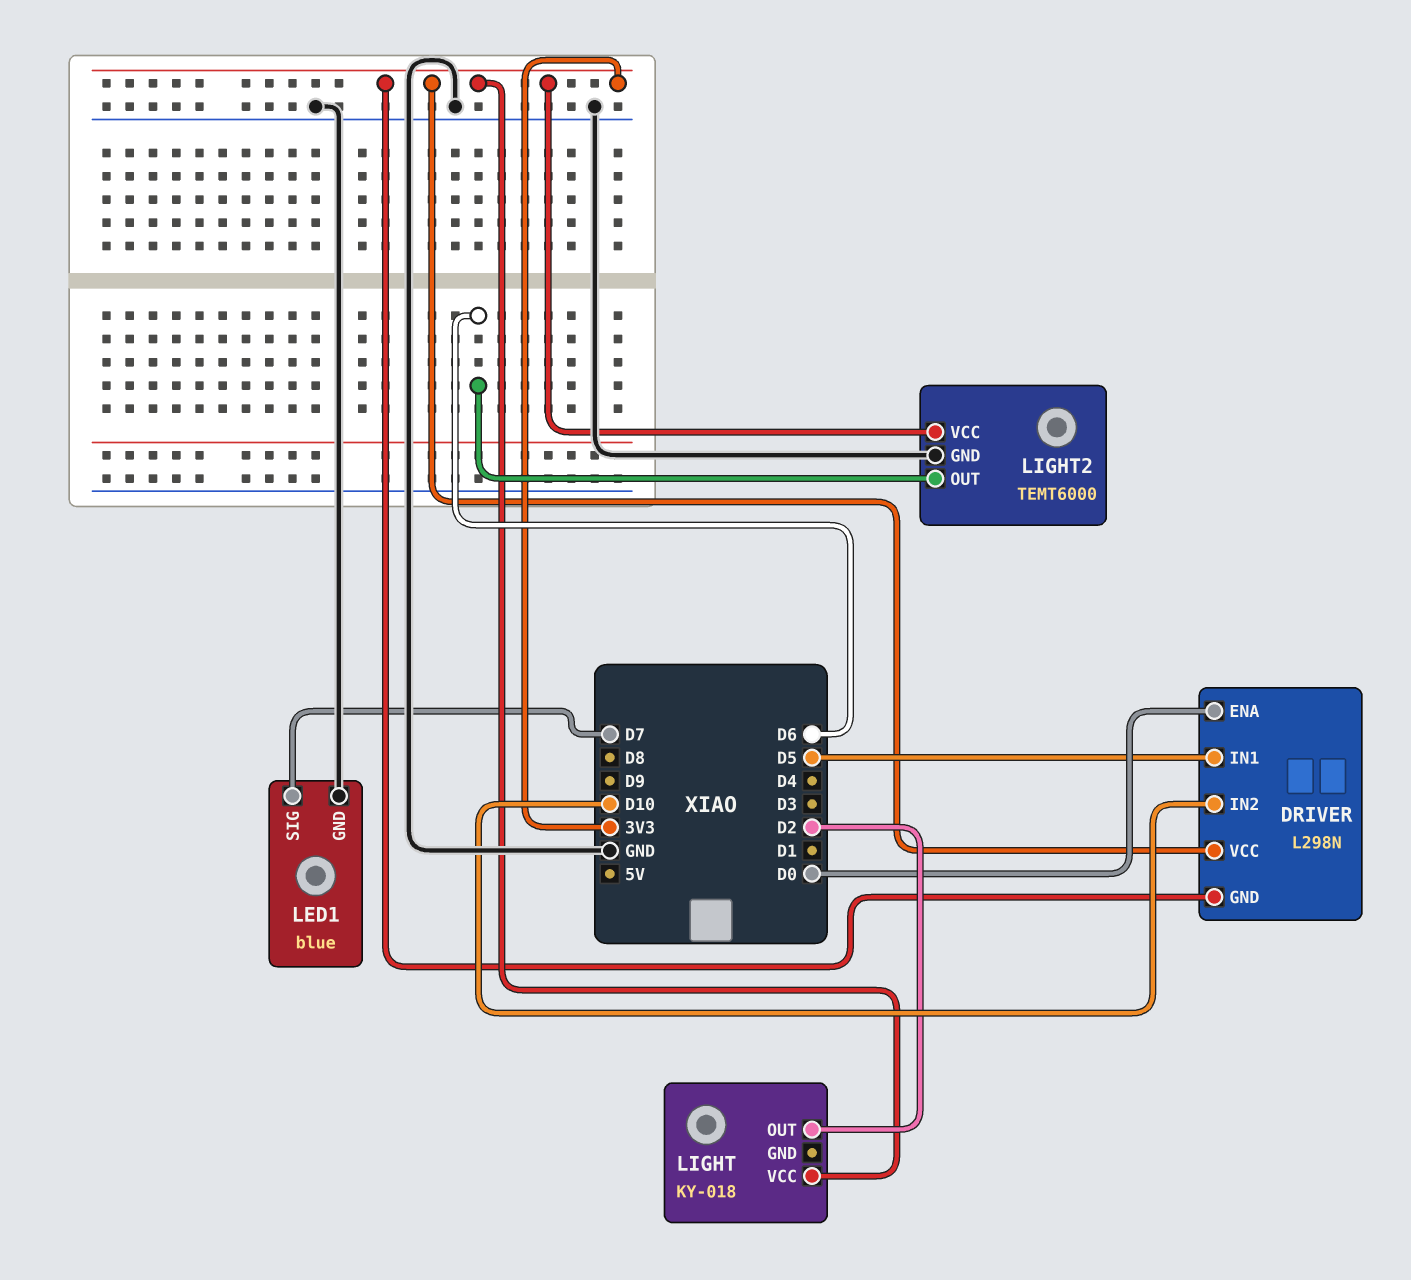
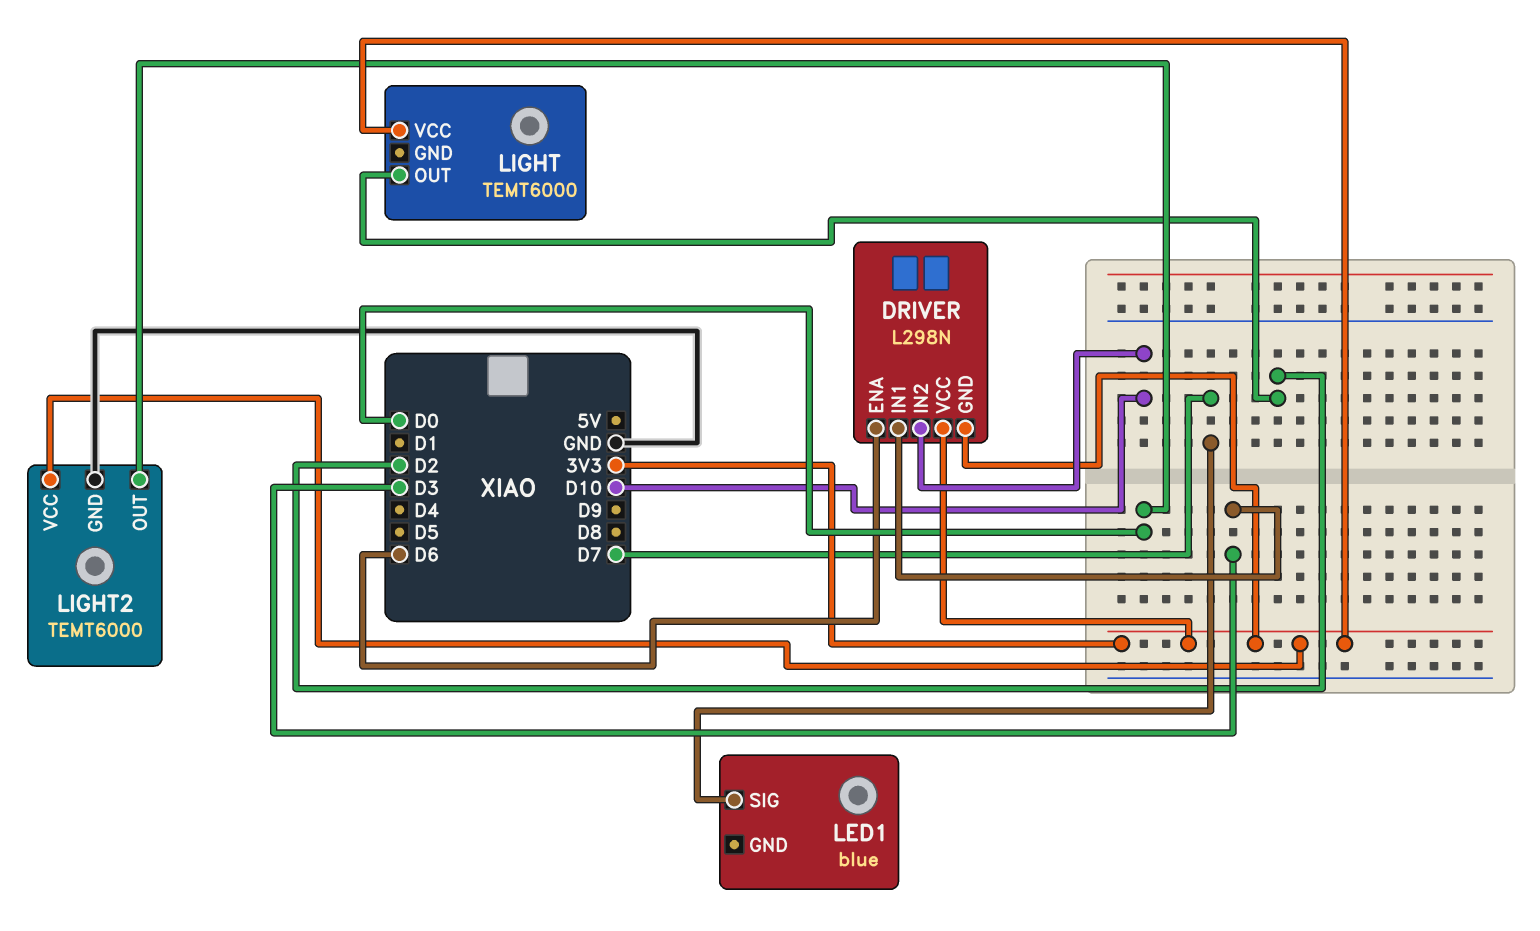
DRIVER pin ENA: D0 -> D6
DRIVER pin IN1: D5 -> D3
LED1 pin GND: GND -> none
LIGHT: KY-018 -> TEMT6000
LIGHT2 pin OUT: D6 -> D0

